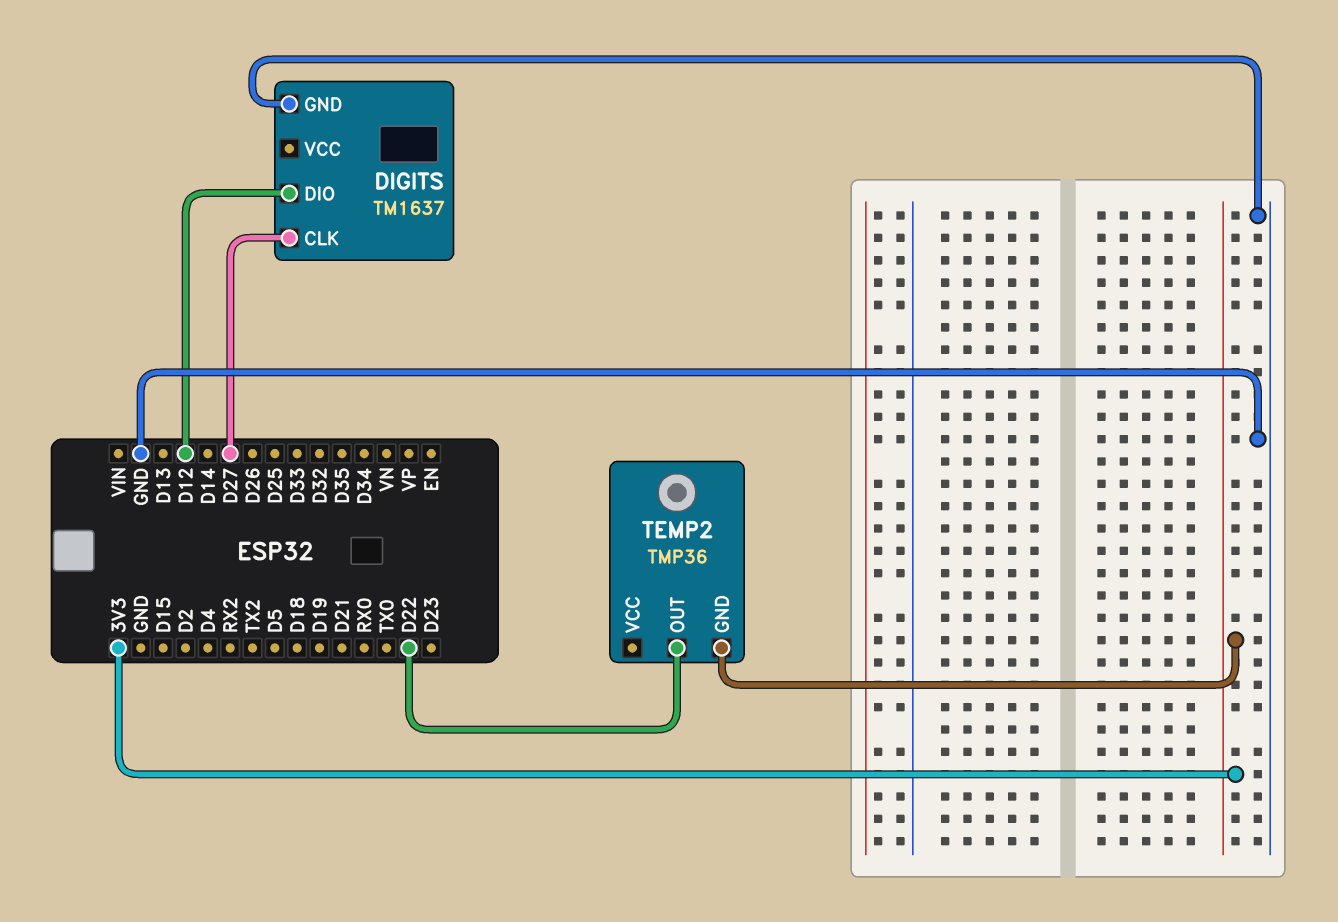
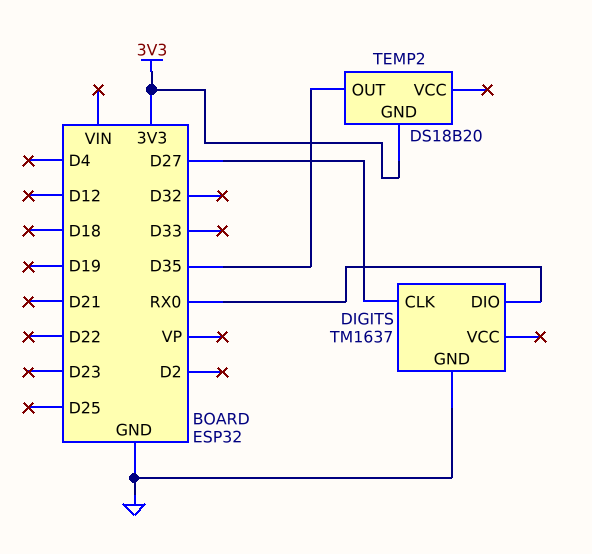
DIGITS pin DIO: D12 -> RX0
TEMP2: TMP36 -> DS18B20
TEMP2 pin OUT: D22 -> D35

